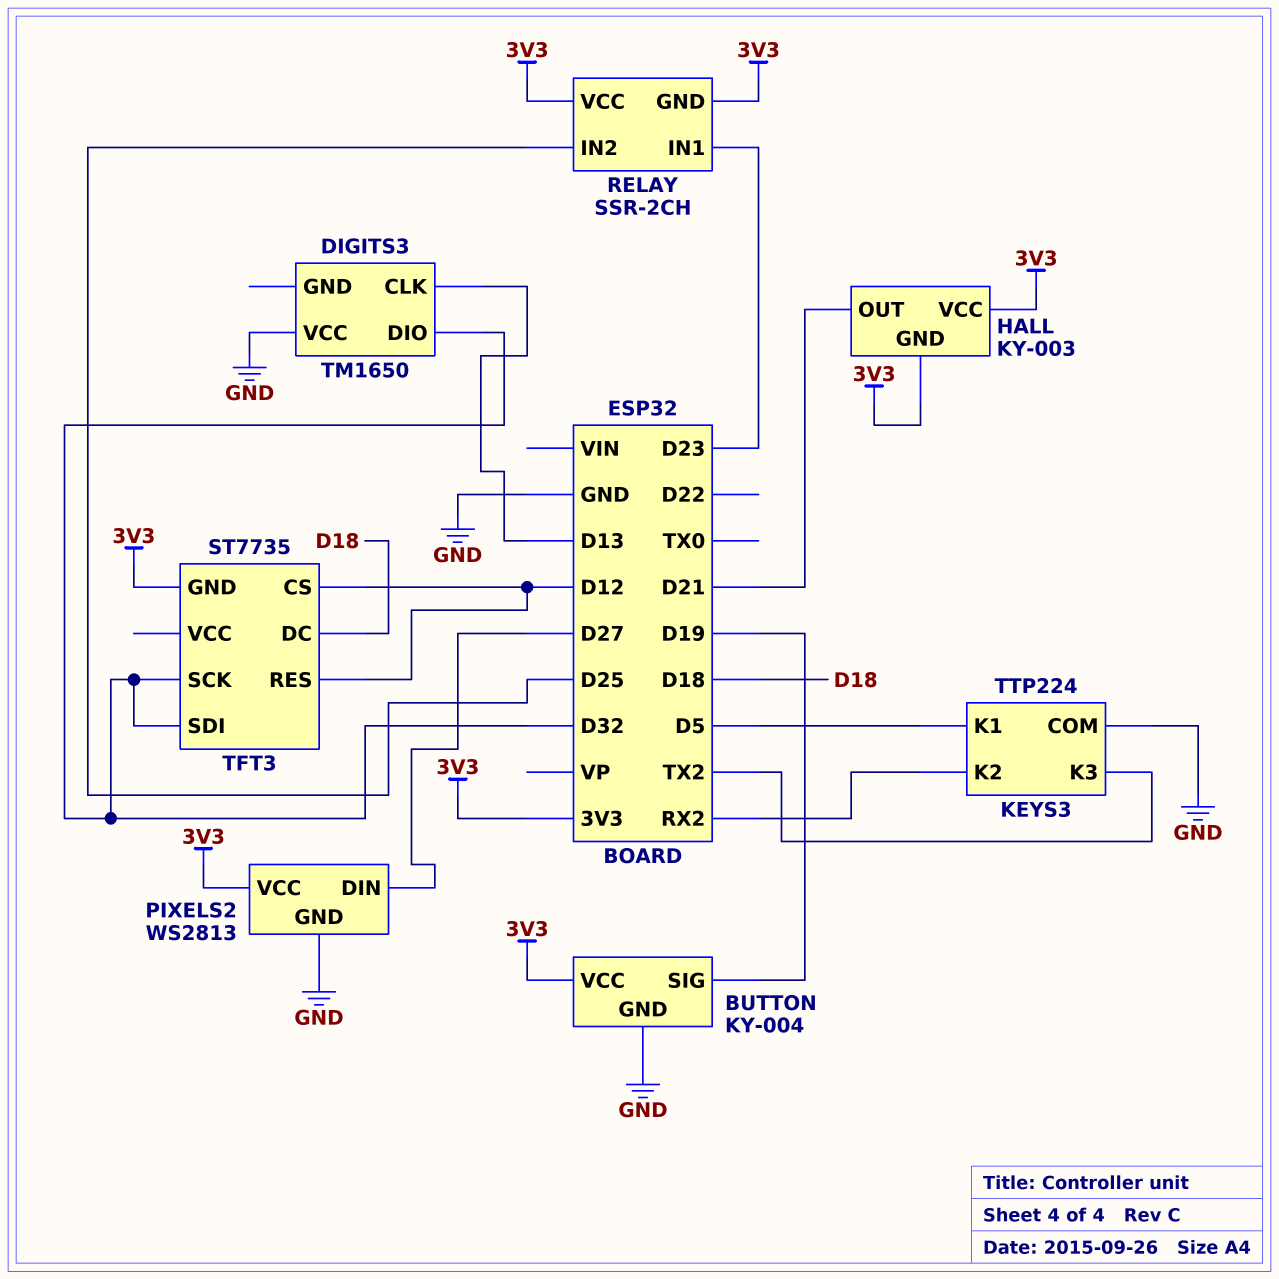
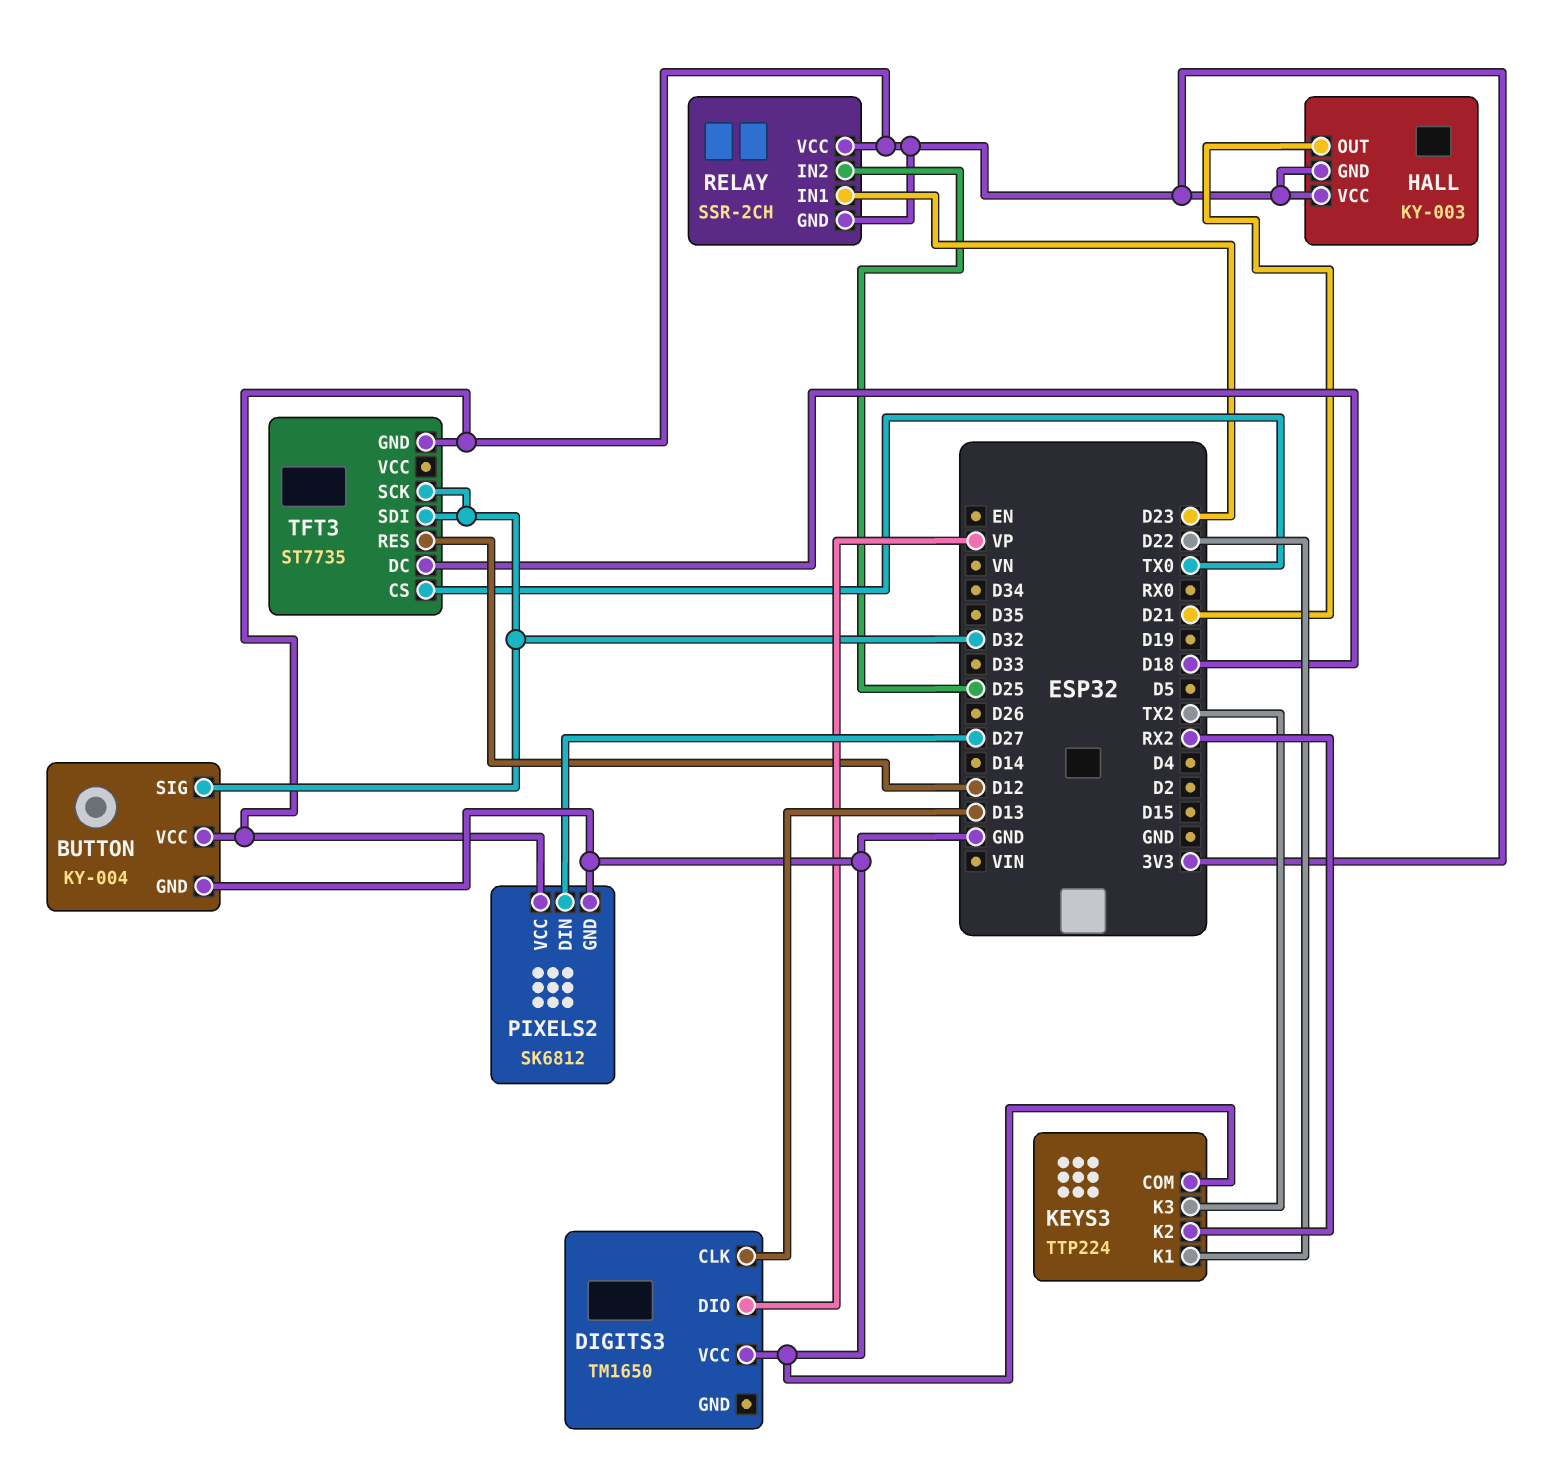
BUTTON pin SIG: D19 -> D32
DIGITS3 pin DIO: D32 -> VP
KEYS3 pin K1: D5 -> D22
PIXELS2: WS2813 -> SK6812
TFT3 pin CS: D12 -> TX0

